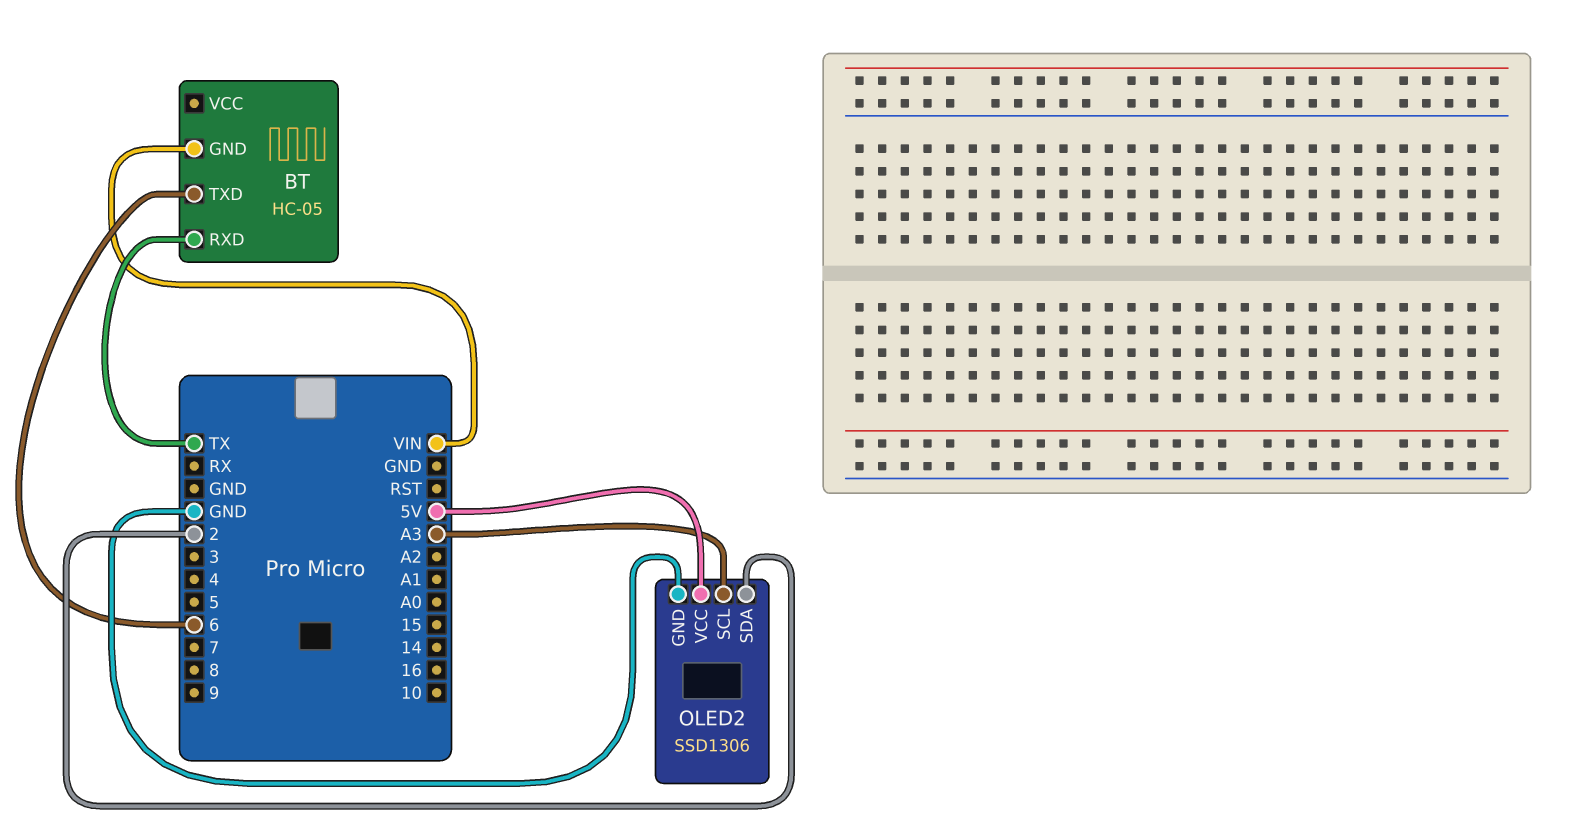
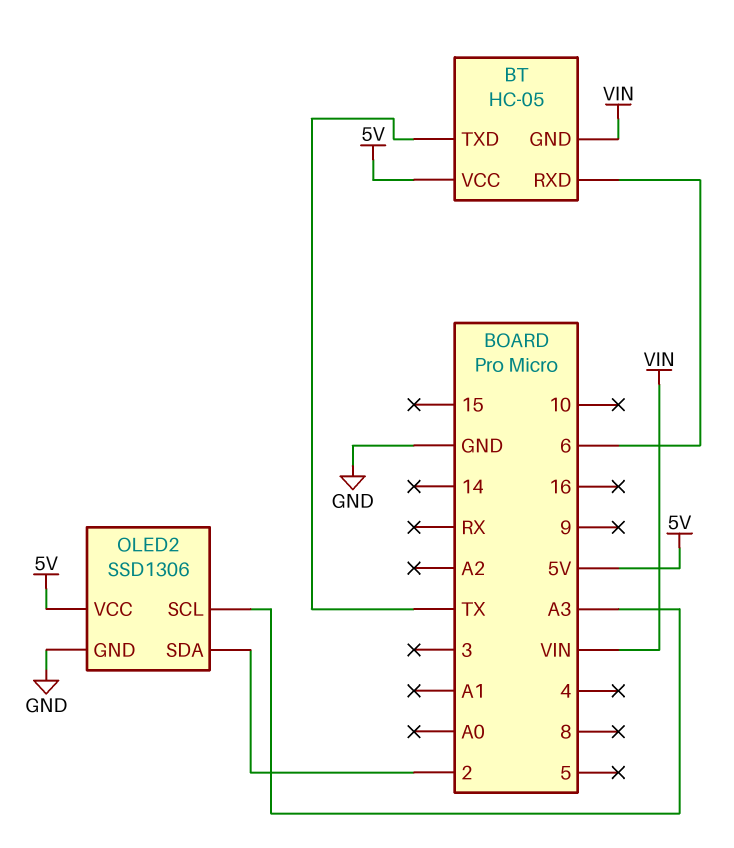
BT pin RXD: TX -> 6
BT pin TXD: 6 -> TX
BT pin VCC: none -> 5V

